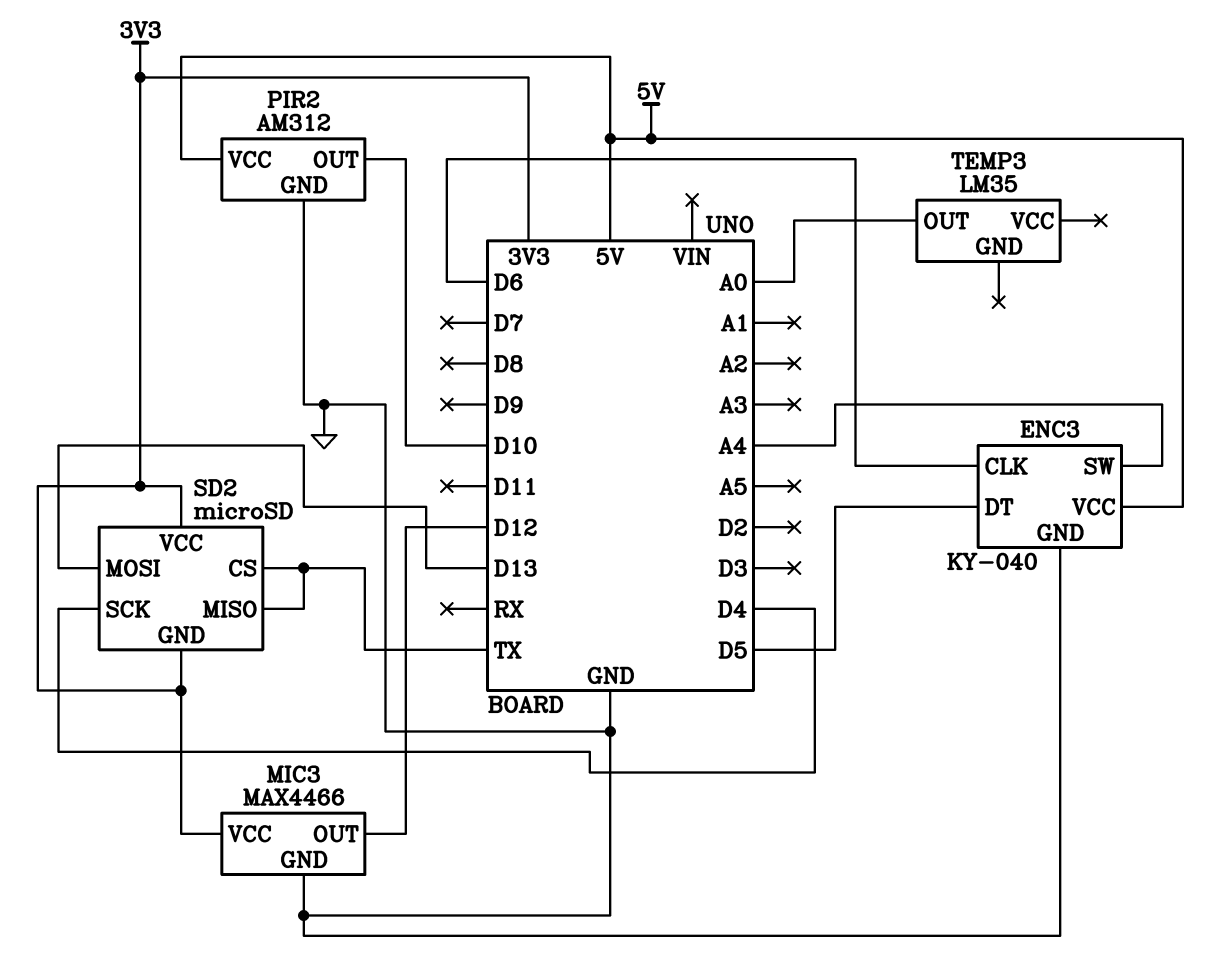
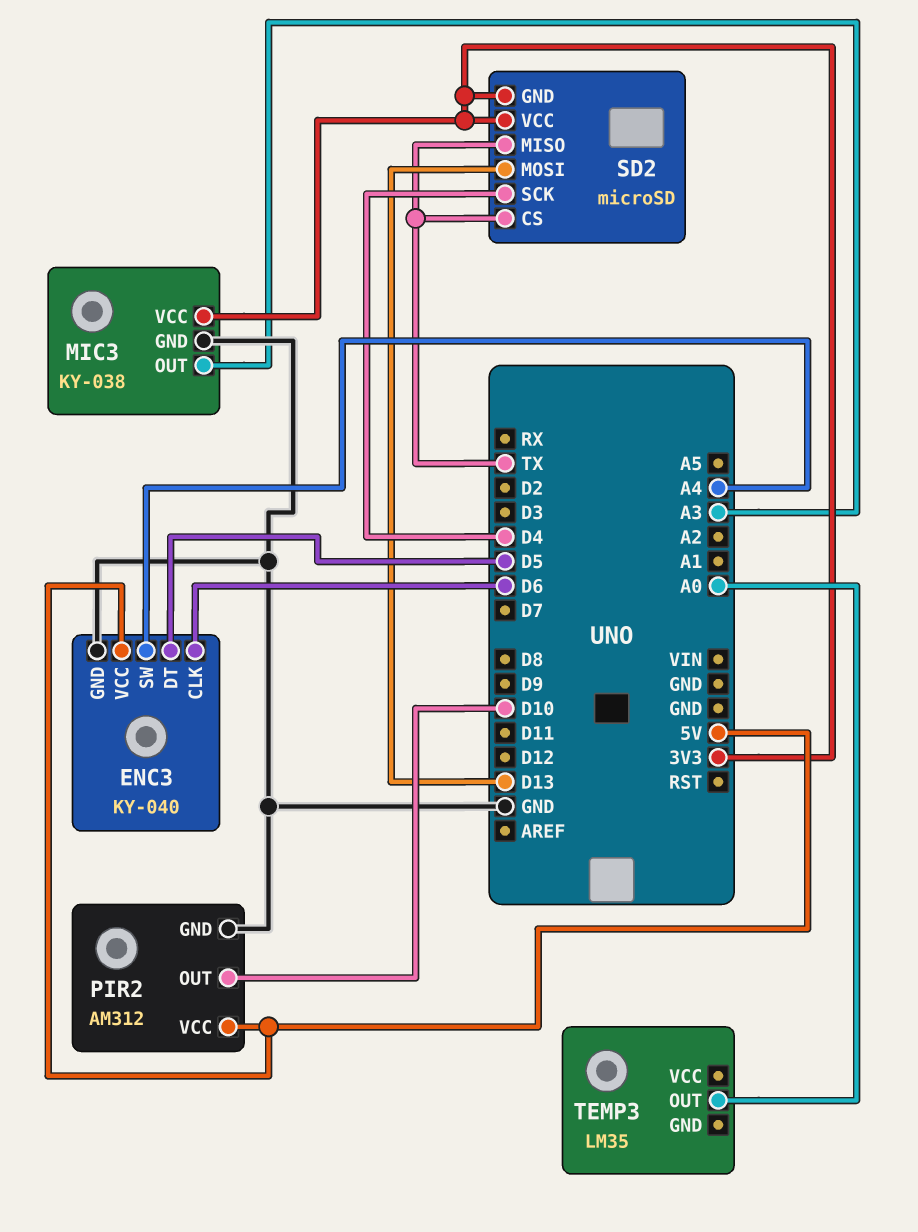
MIC3: MAX4466 -> KY-038
MIC3 pin OUT: D12 -> A3

